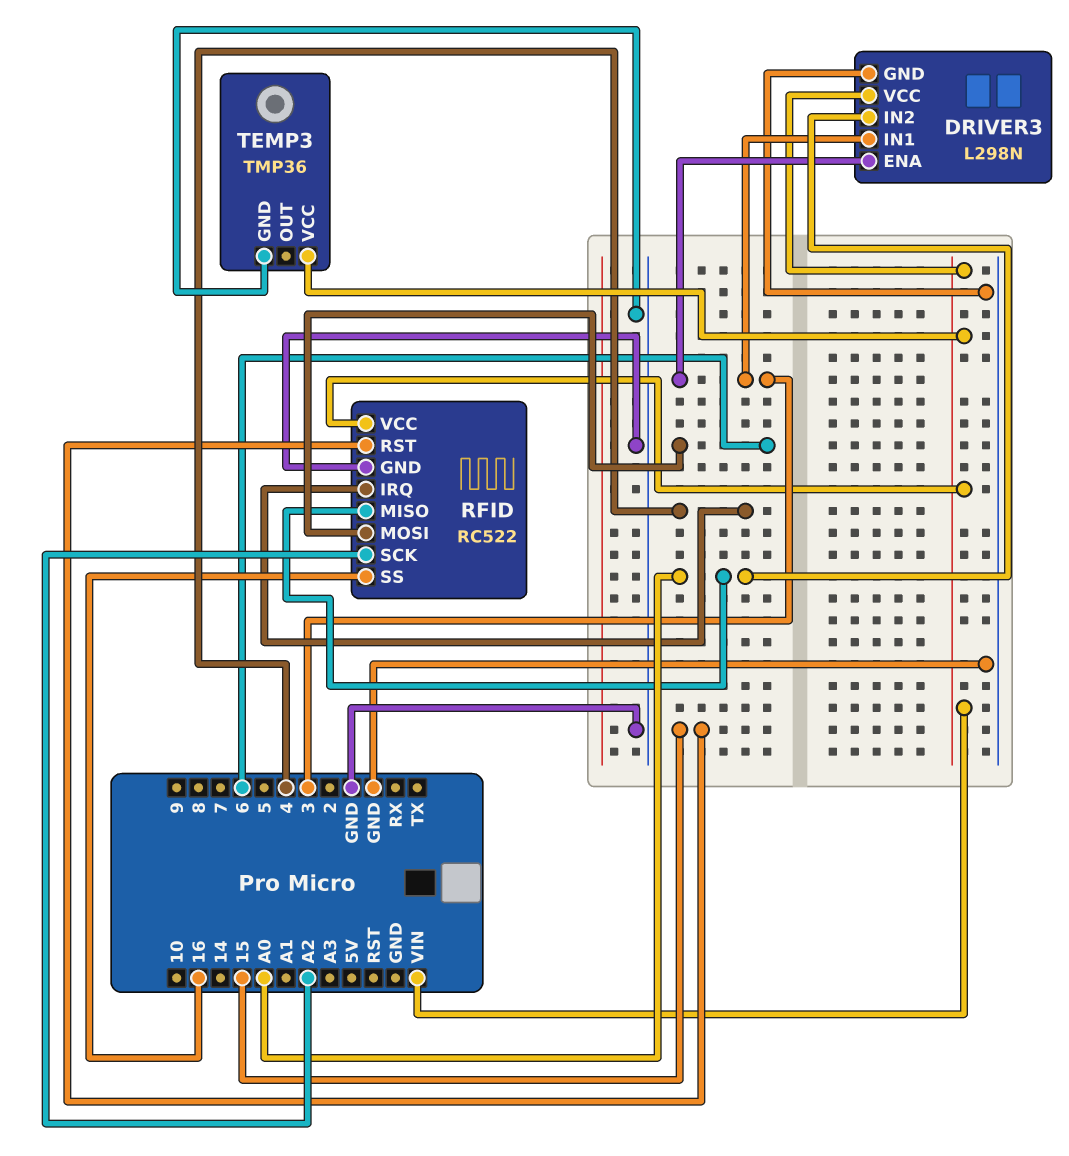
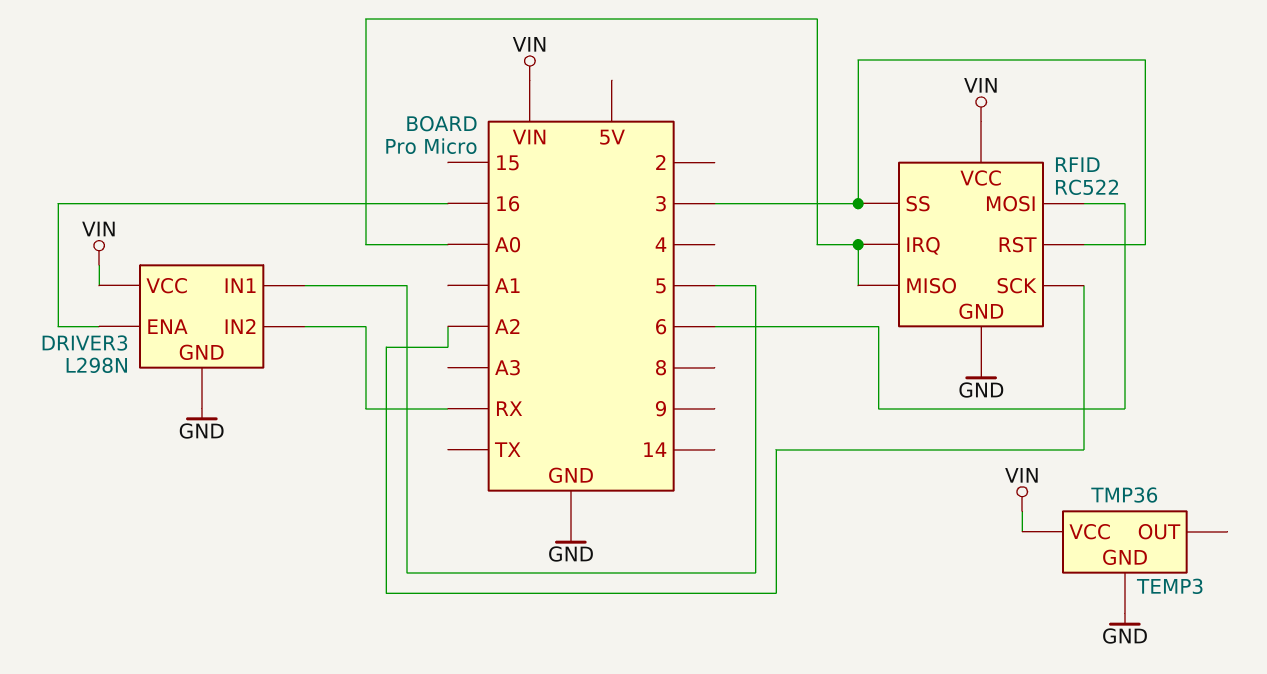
DRIVER3 pin ENA: 3 -> 16
DRIVER3 pin IN1: 3 -> 5
DRIVER3 pin IN2: A0 -> RX
RFID pin IRQ: 4 -> A0
RFID pin RST: 15 -> 3
RFID pin SS: 16 -> 3

